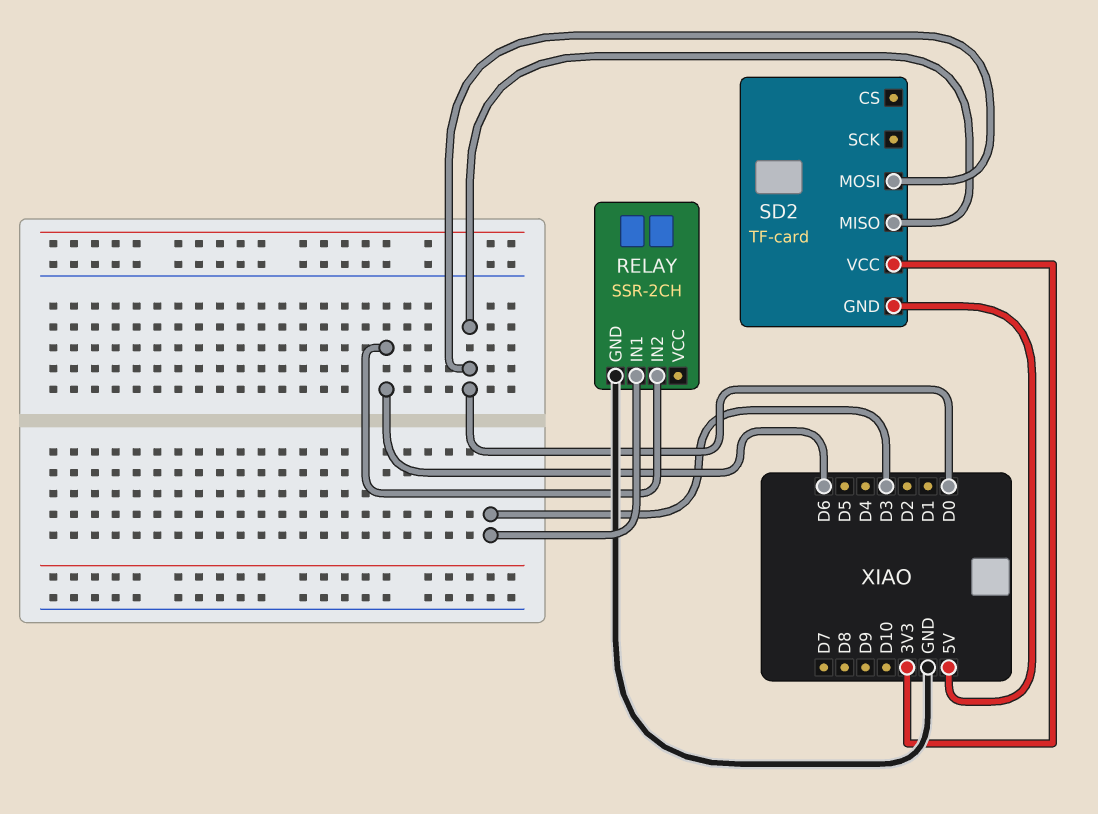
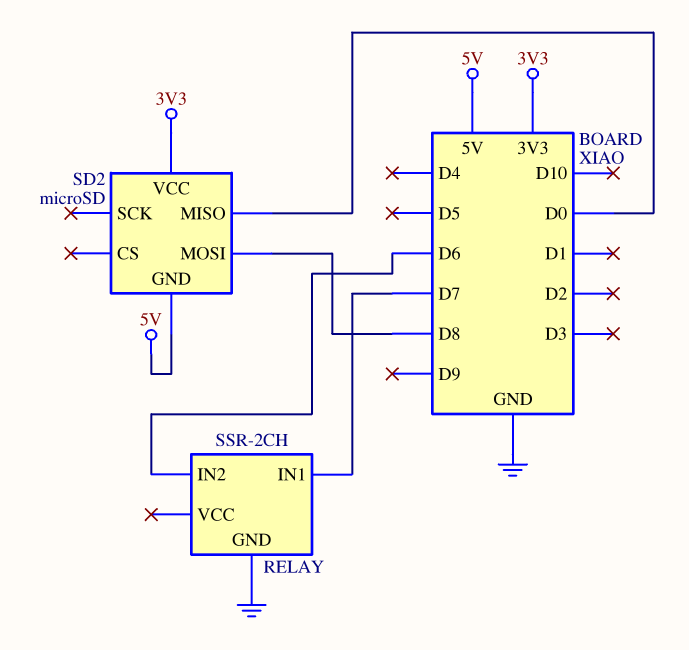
RELAY pin IN1: D3 -> D7
SD2: TF-card -> microSD
SD2 pin MOSI: D0 -> D8

